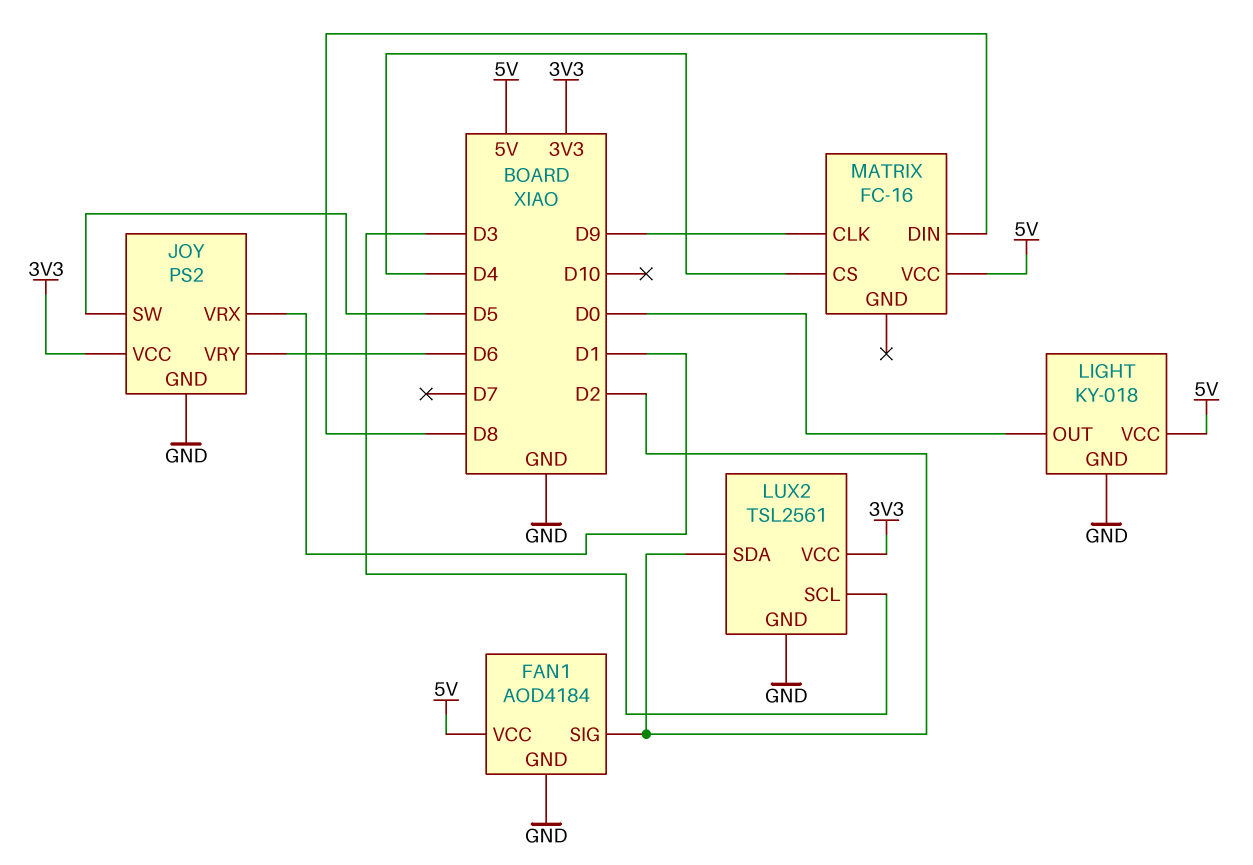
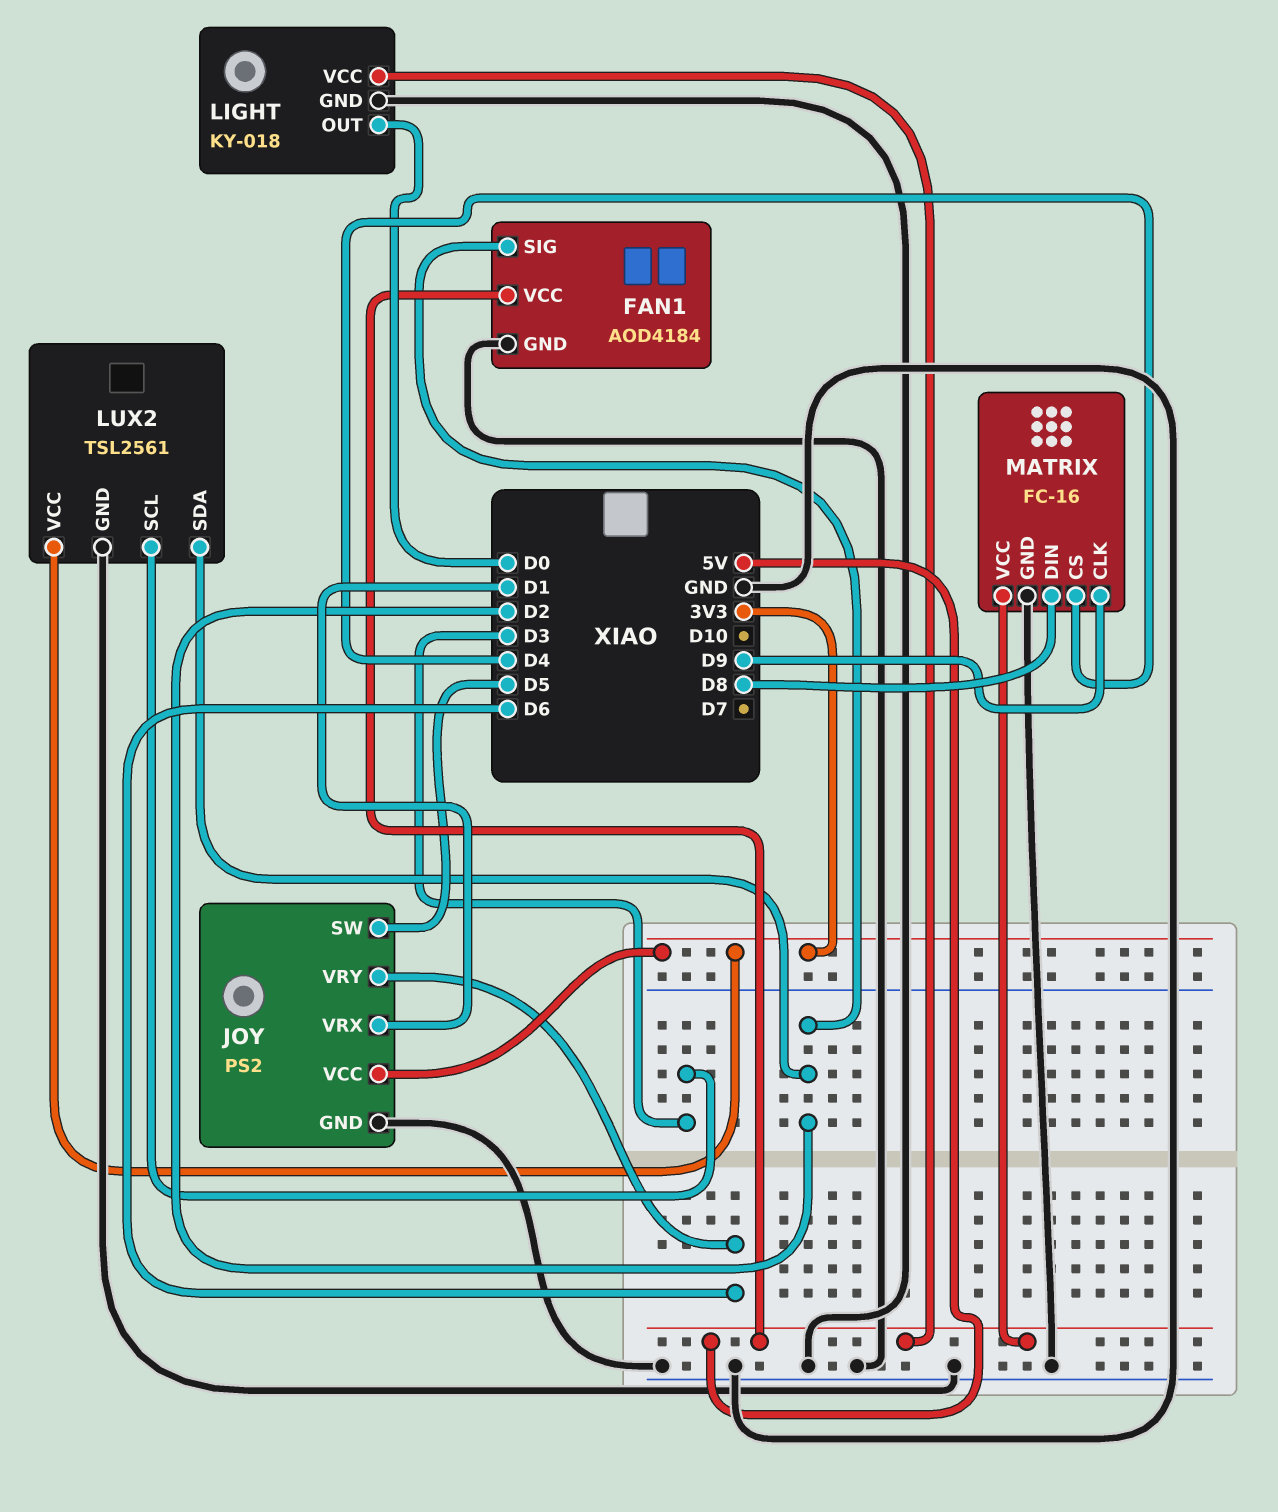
MATRIX pin GND: none -> GND

